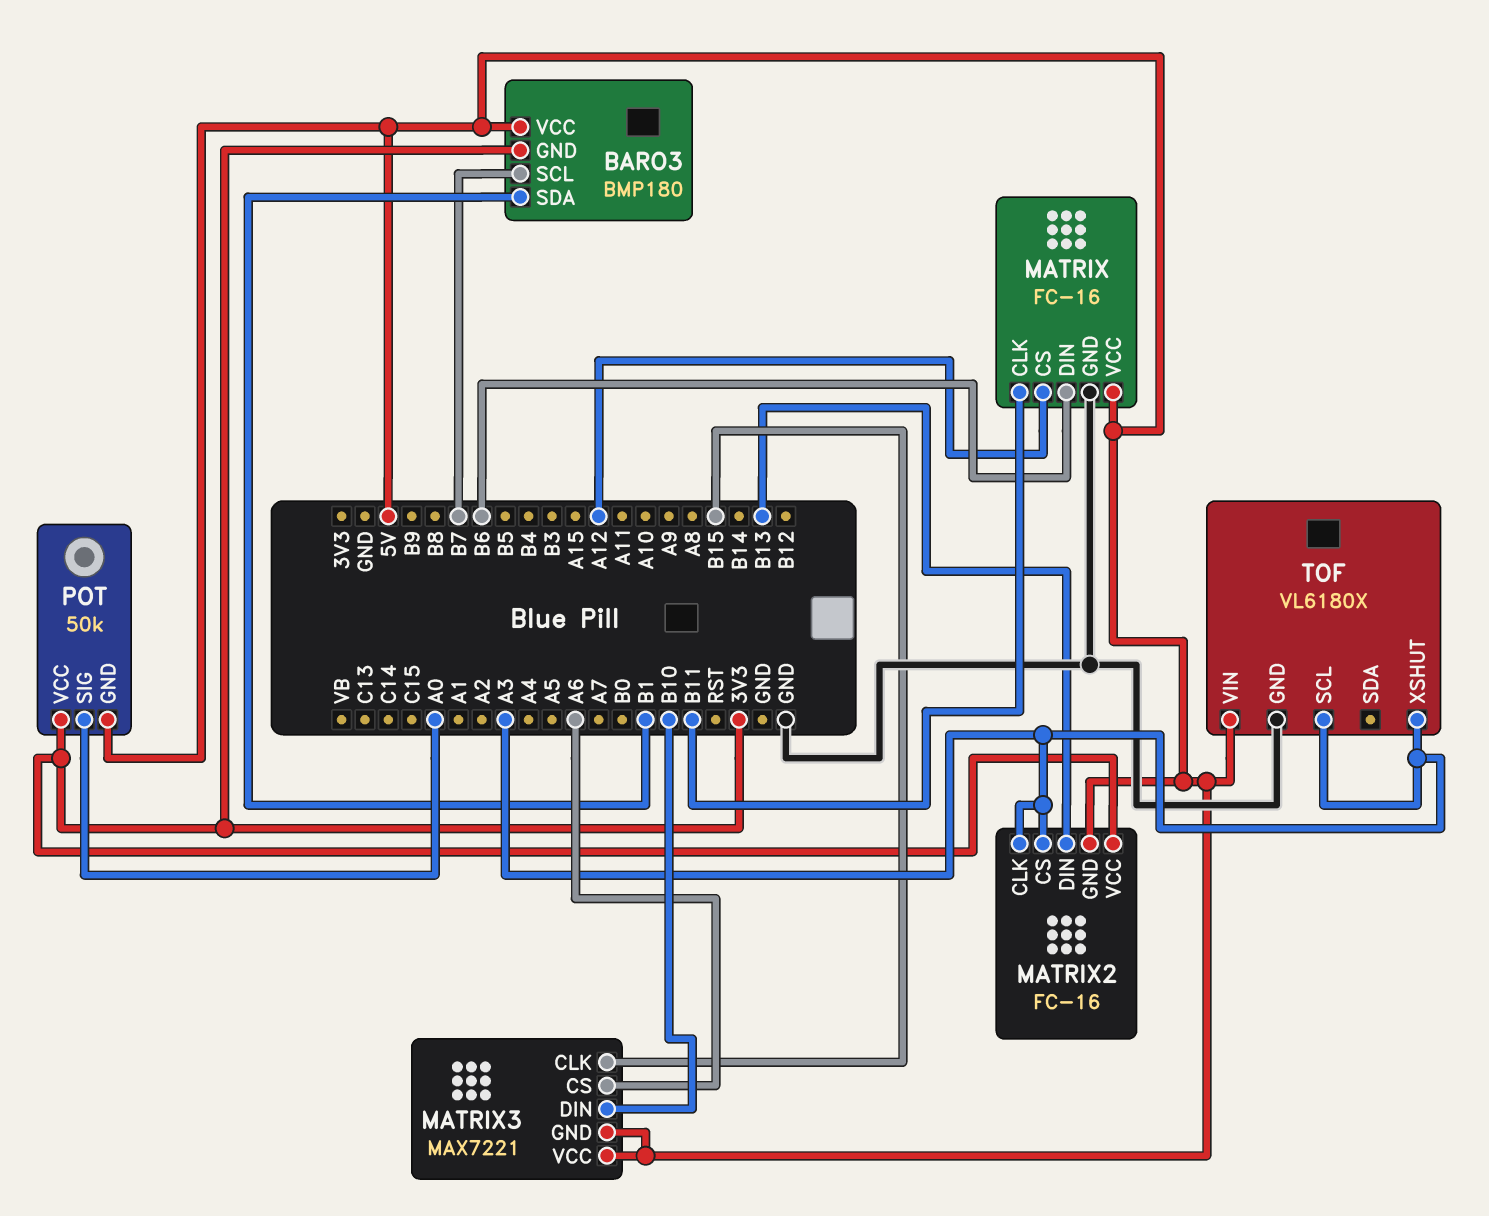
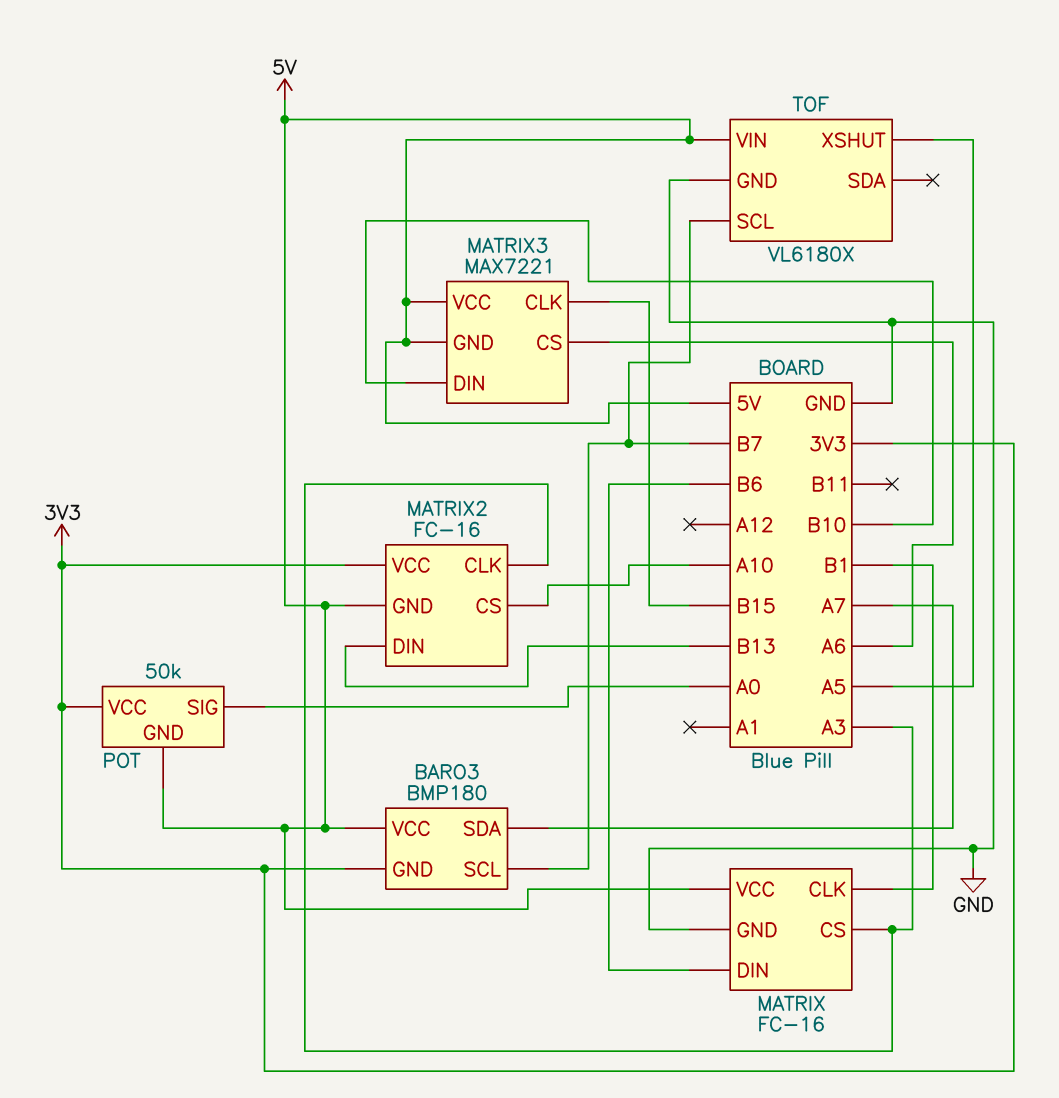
BARO3 pin SDA: B1 -> A7
MATRIX pin CLK: B11 -> B1
MATRIX pin CS: A12 -> A3
MATRIX2 pin CS: A3 -> A10
TOF pin SCL: A3 -> B7
TOF pin XSHUT: A3 -> A5

